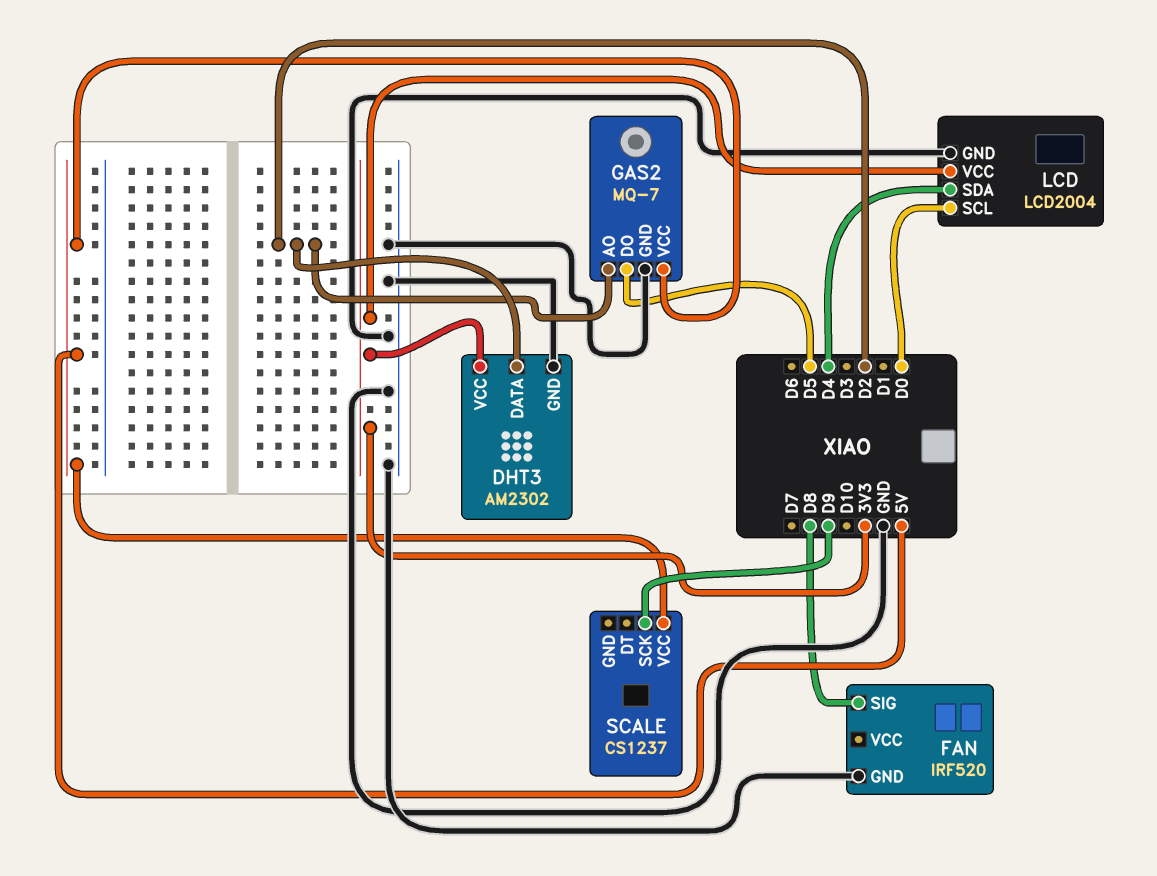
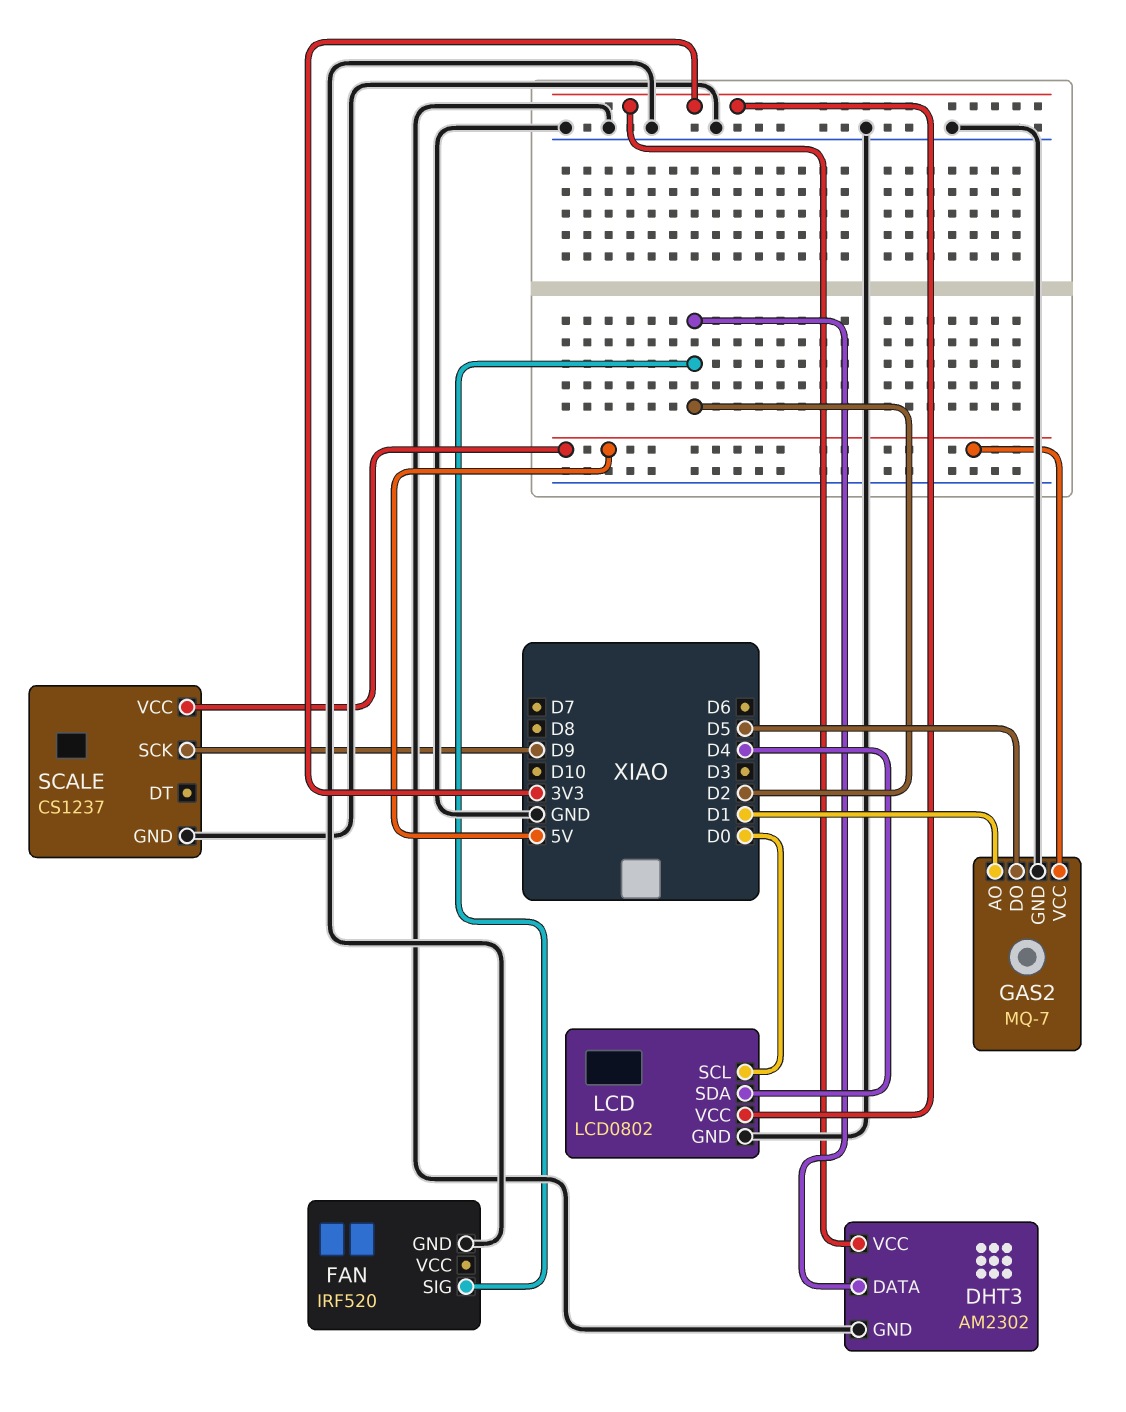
FAN pin SIG: D8 -> D2
GAS2 pin AO: D2 -> D1
LCD: LCD2004 -> LCD0802
SCALE pin GND: none -> GND

